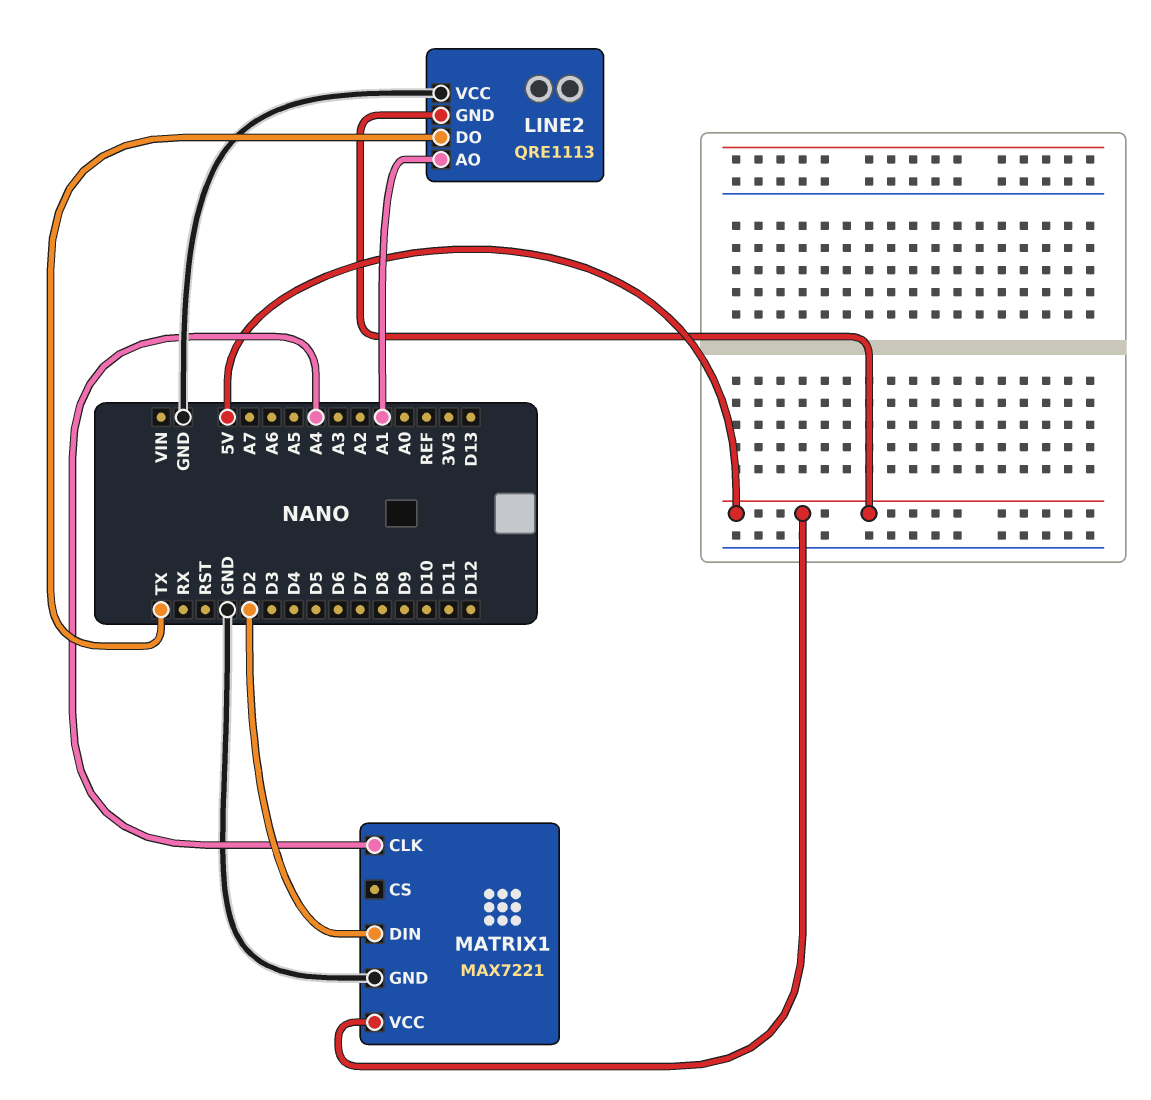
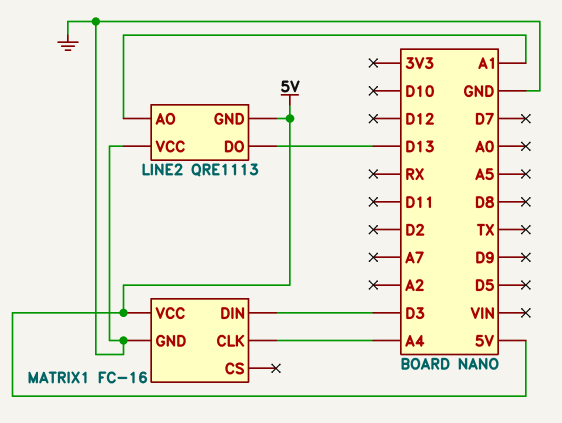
LINE2 pin DO: TX -> D13
MATRIX1: MAX7221 -> FC-16
MATRIX1 pin DIN: D2 -> D3

